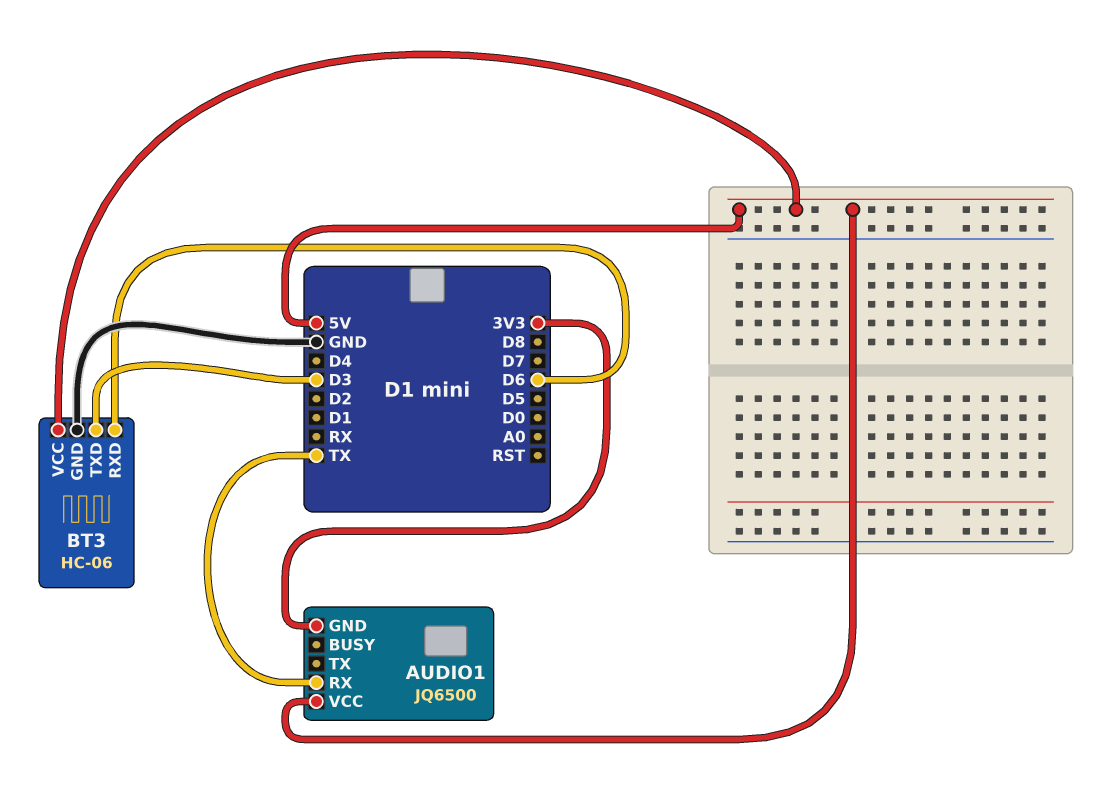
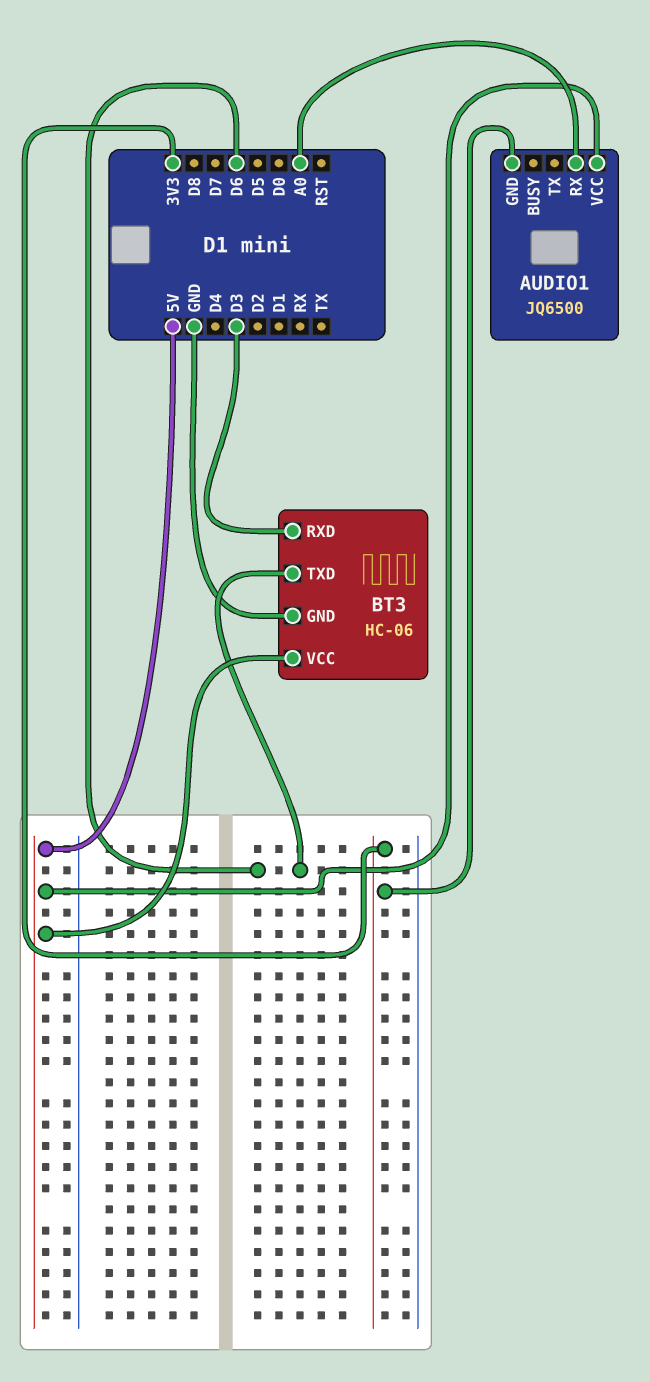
AUDIO1 pin RX: TX -> A0
BT3 pin RXD: D6 -> D3
BT3 pin TXD: D3 -> D6

